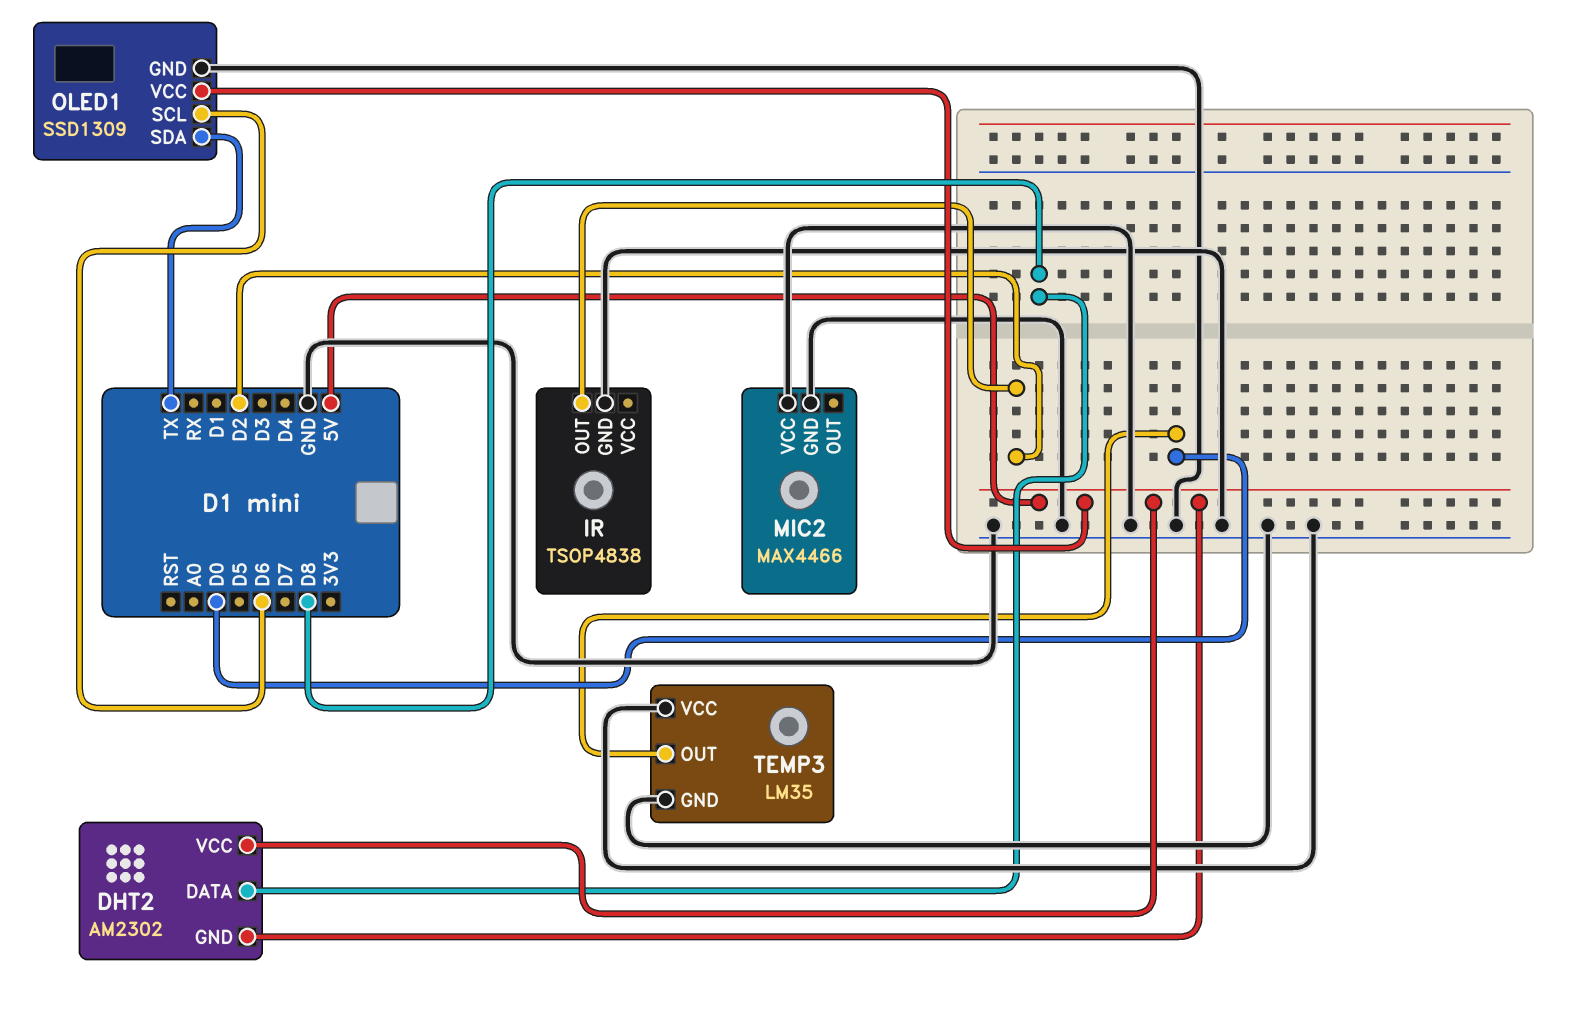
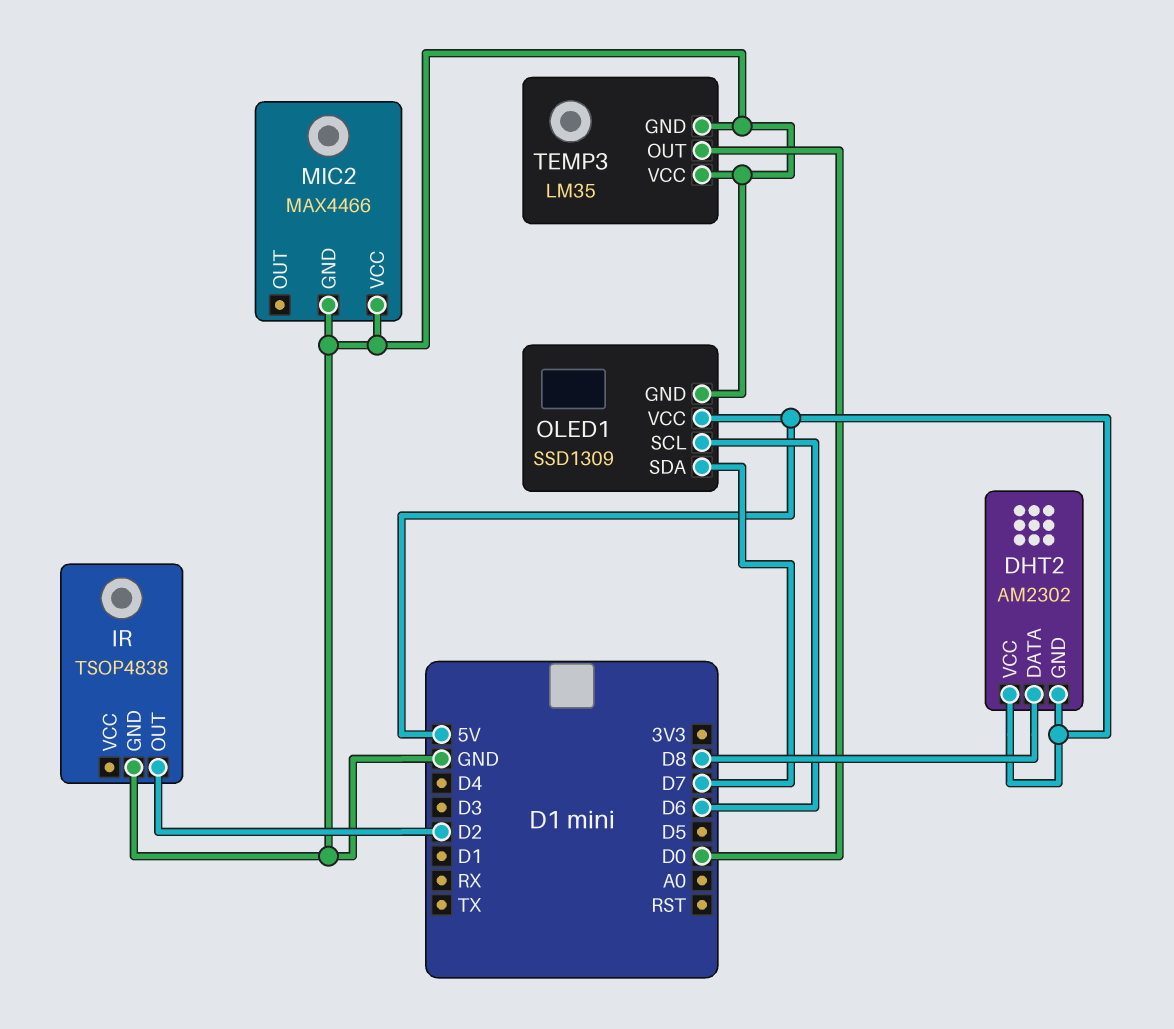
OLED1 pin SDA: TX -> D7

